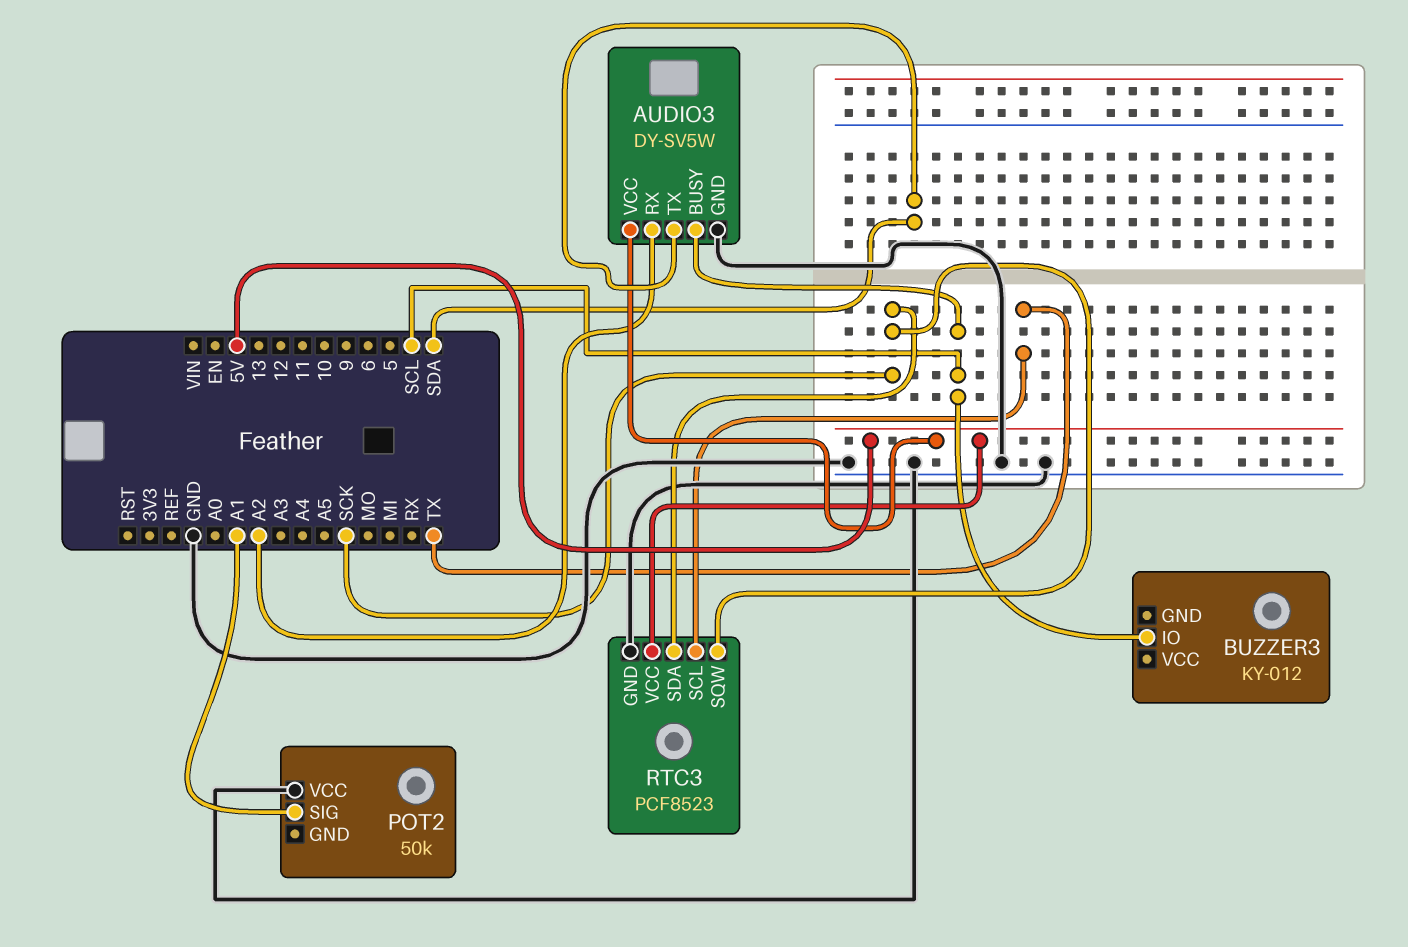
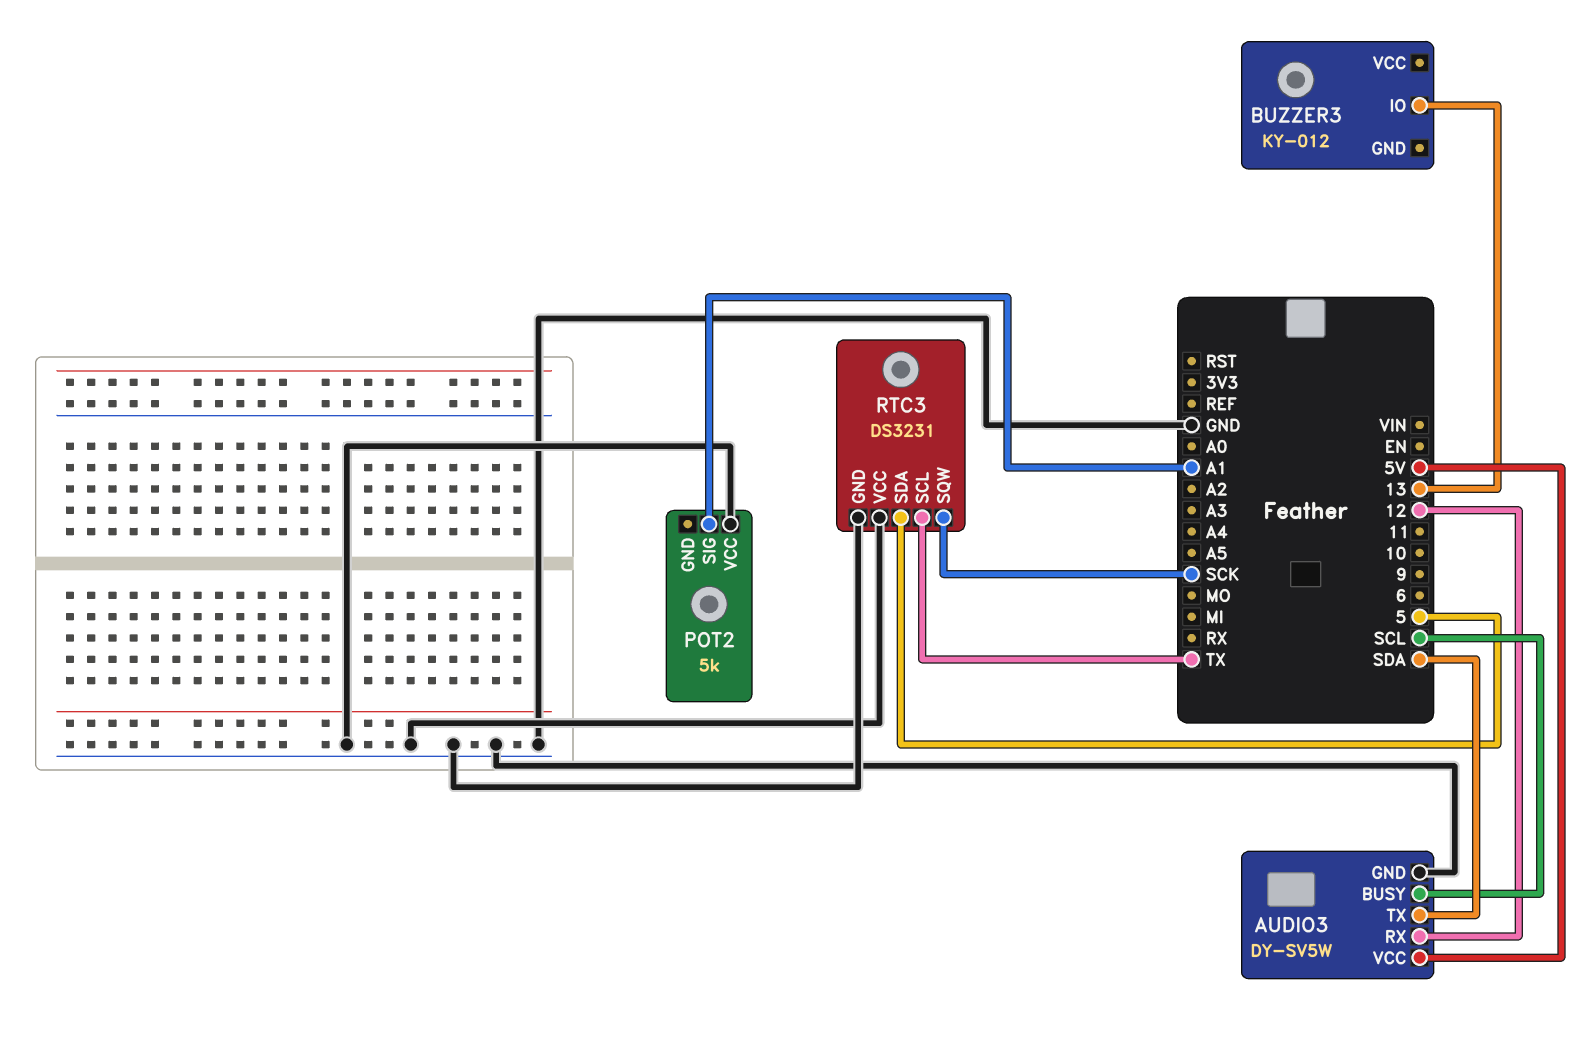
AUDIO3 pin RX: A2 -> 12
BUZZER3 pin IO: SCL -> 13
POT2: 50k -> 5k
RTC3: PCF8523 -> DS3231
RTC3 pin SDA: SCK -> 5
RTC3 pin VCC: 5V -> GND

